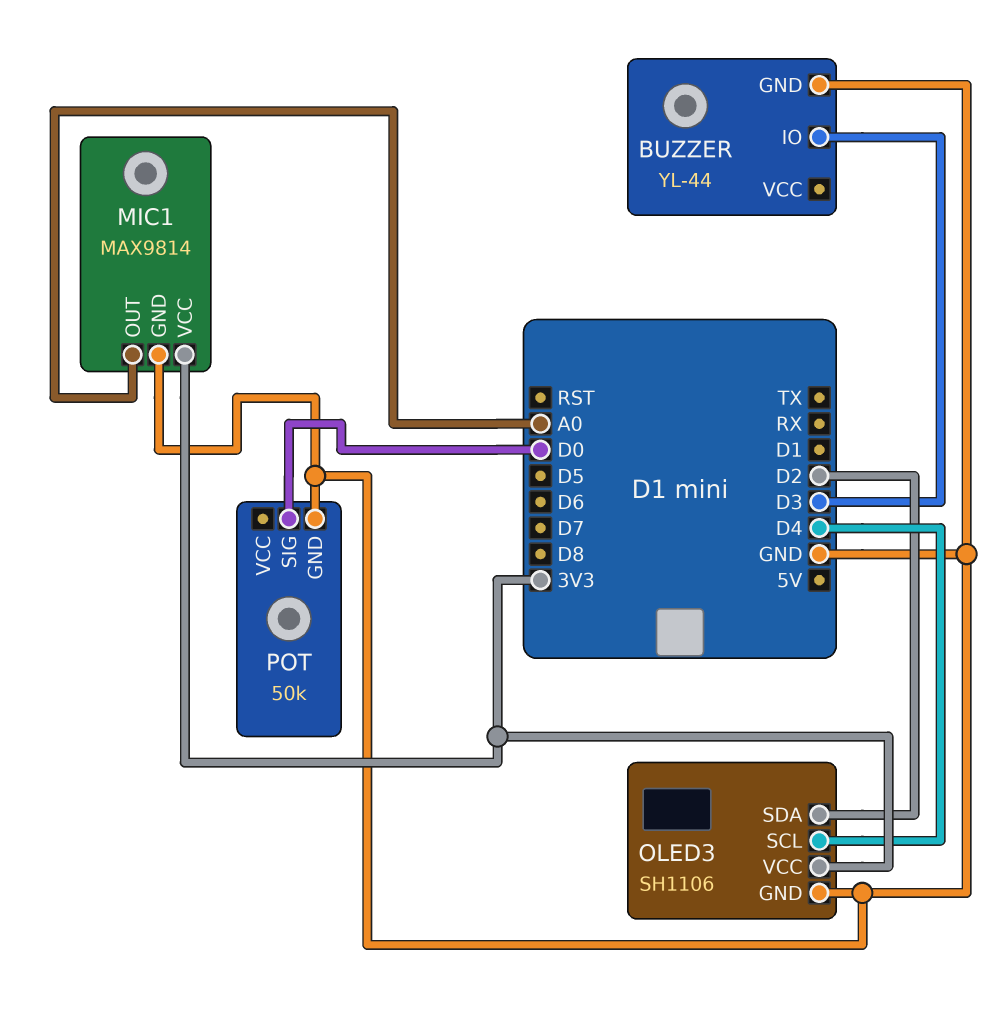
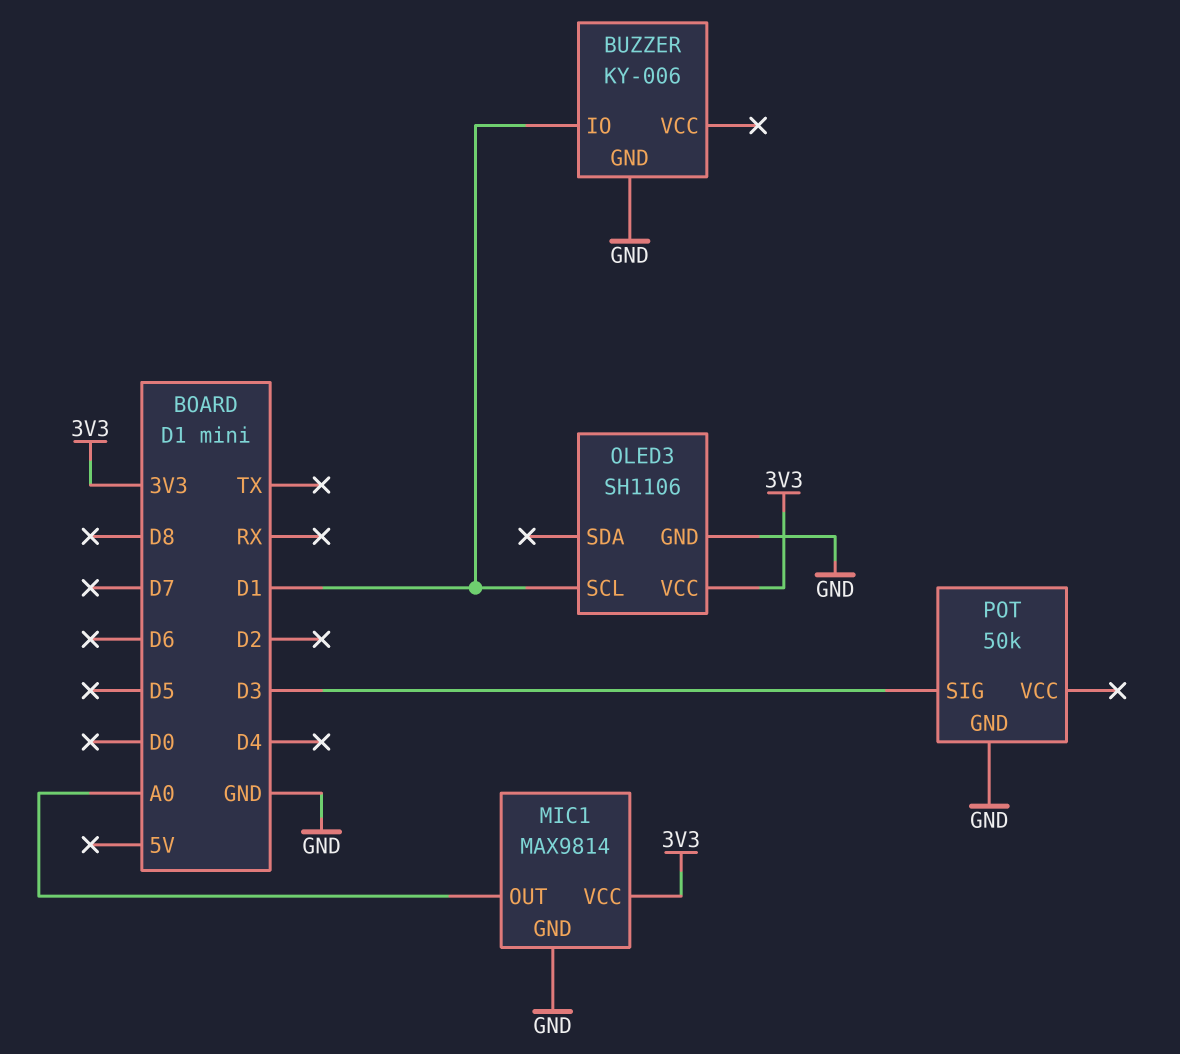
BUZZER: YL-44 -> KY-006
BUZZER pin IO: D3 -> D1
OLED3 pin SCL: D4 -> D1
OLED3 pin SDA: D2 -> none
POT pin SIG: D0 -> D3

